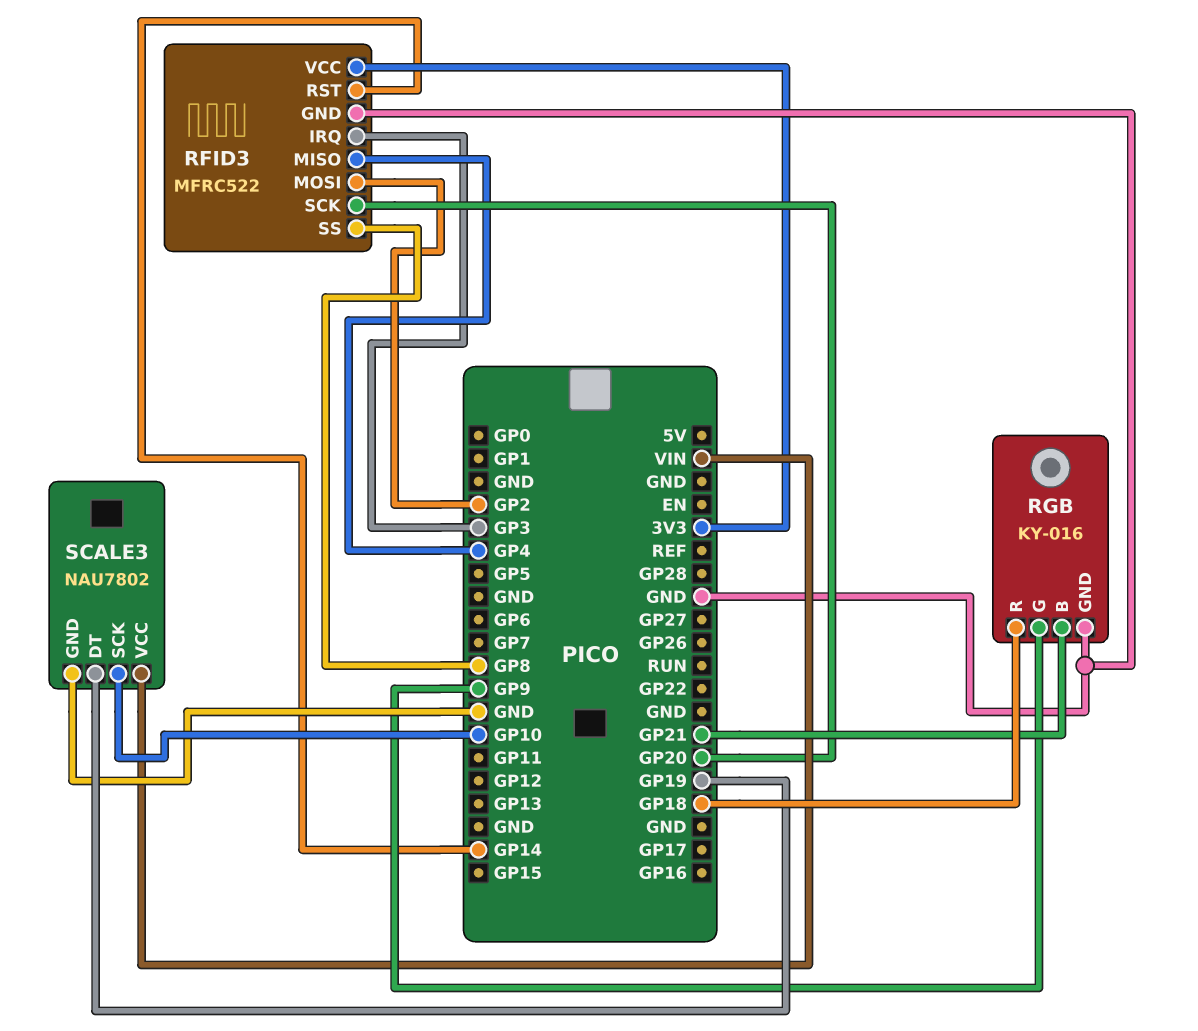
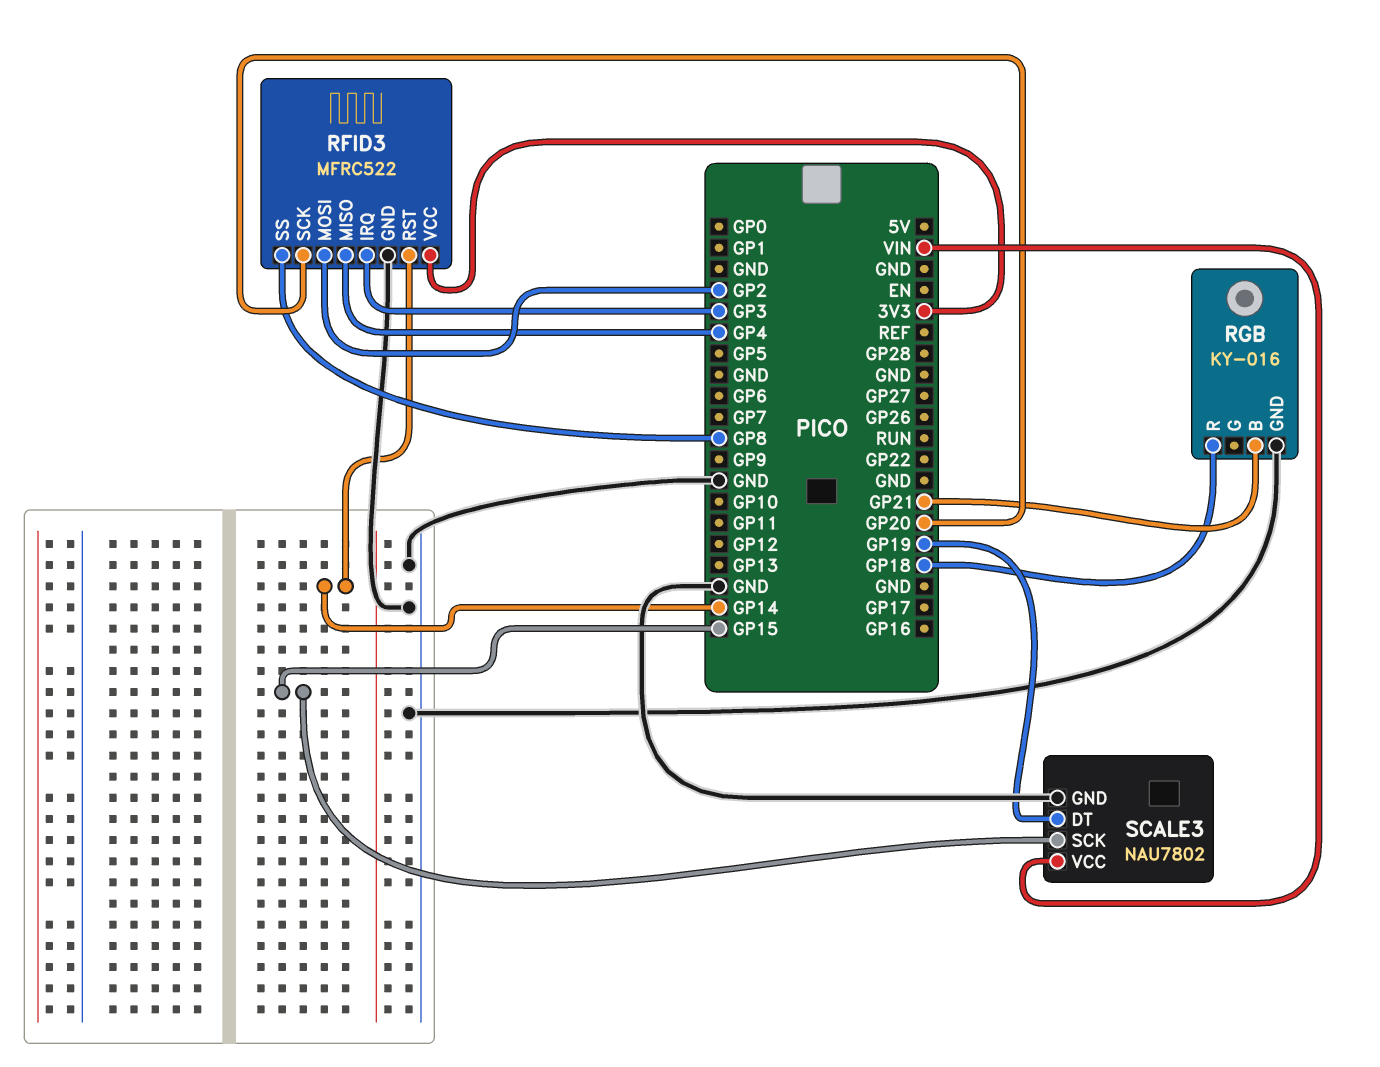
RGB pin G: GP9 -> none
SCALE3 pin SCK: GP10 -> GP15

